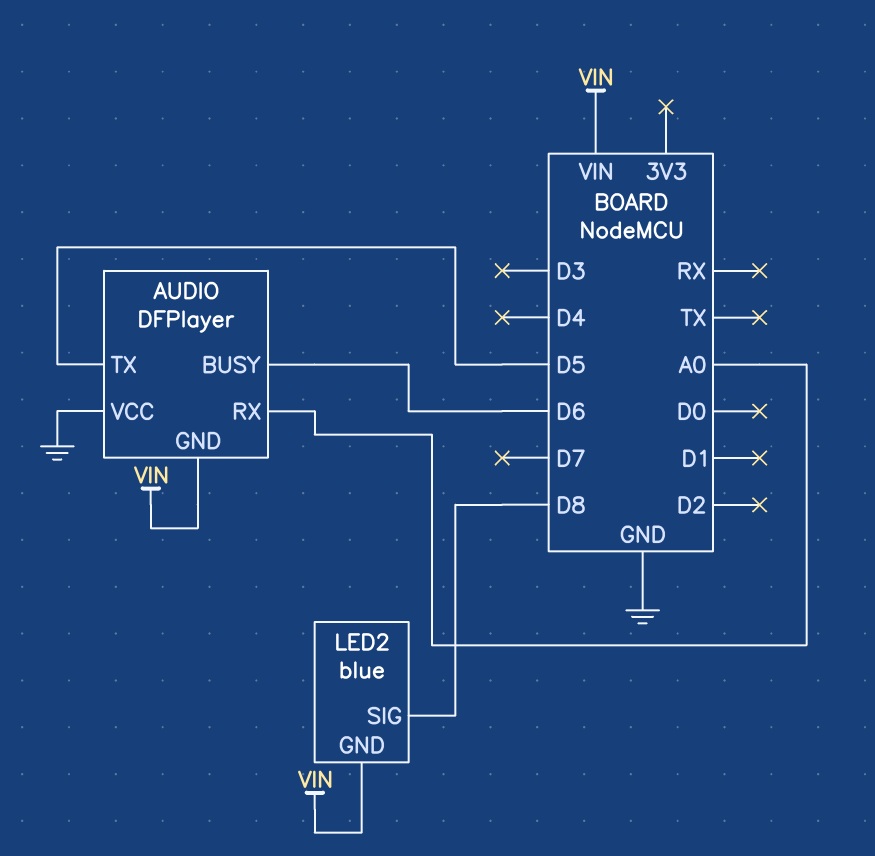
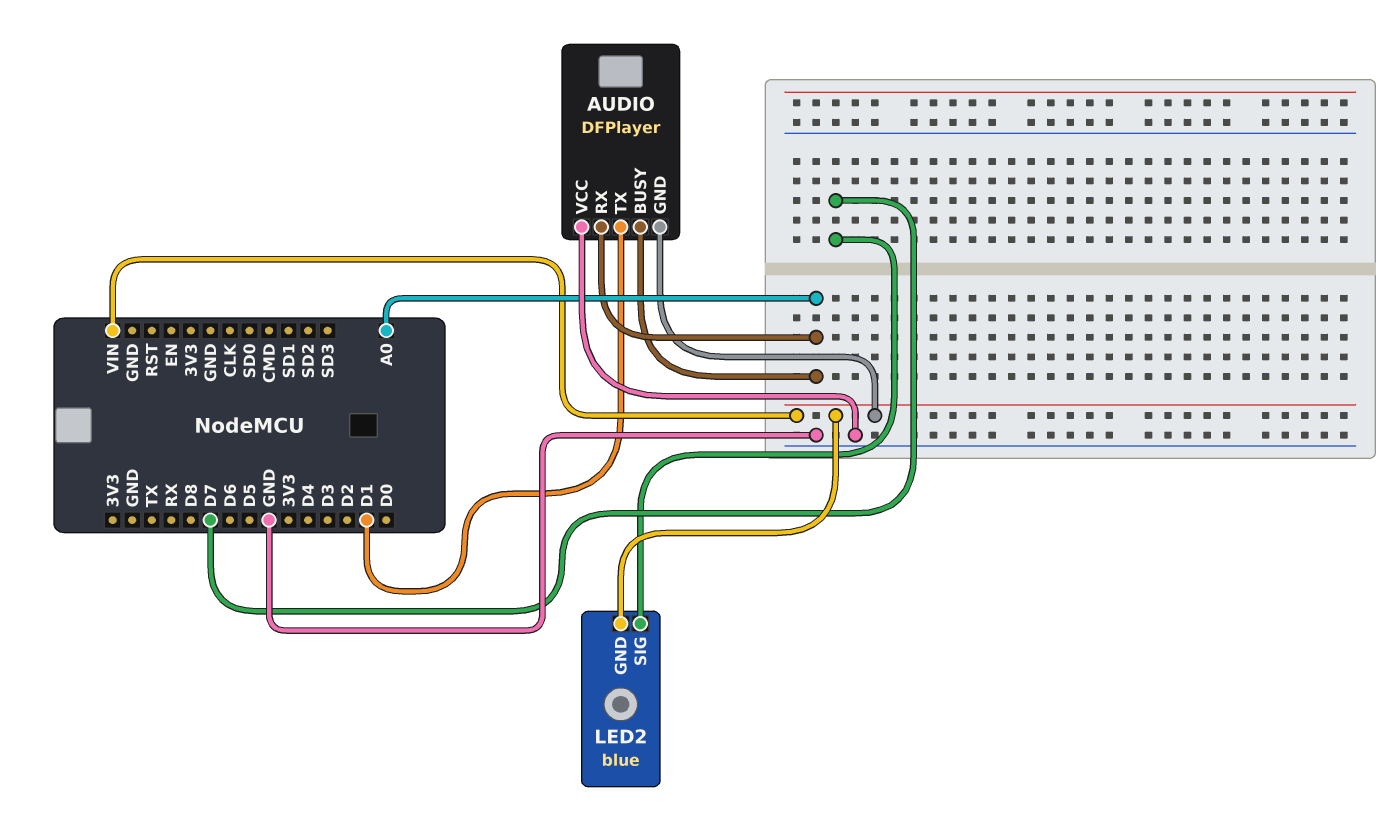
AUDIO pin BUSY: D6 -> A0
AUDIO pin TX: D5 -> D1
LED2 pin SIG: D8 -> D7

